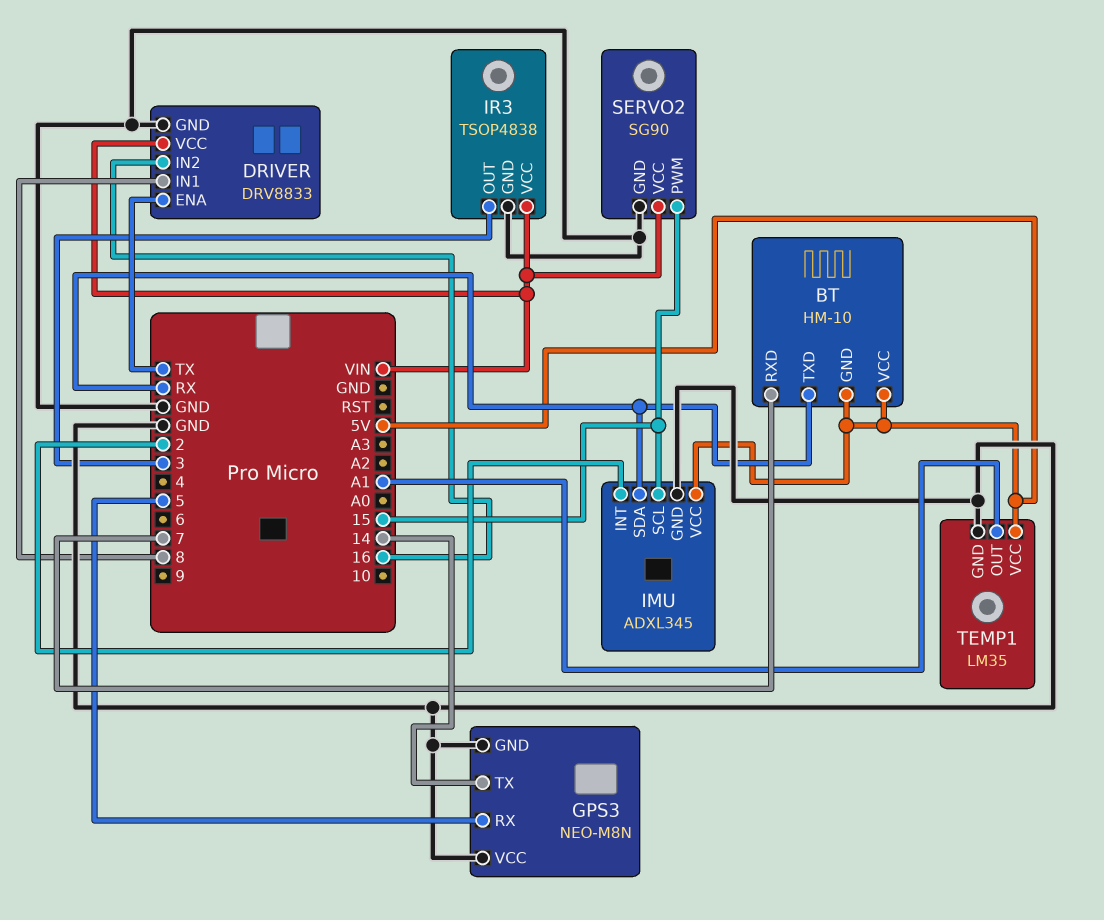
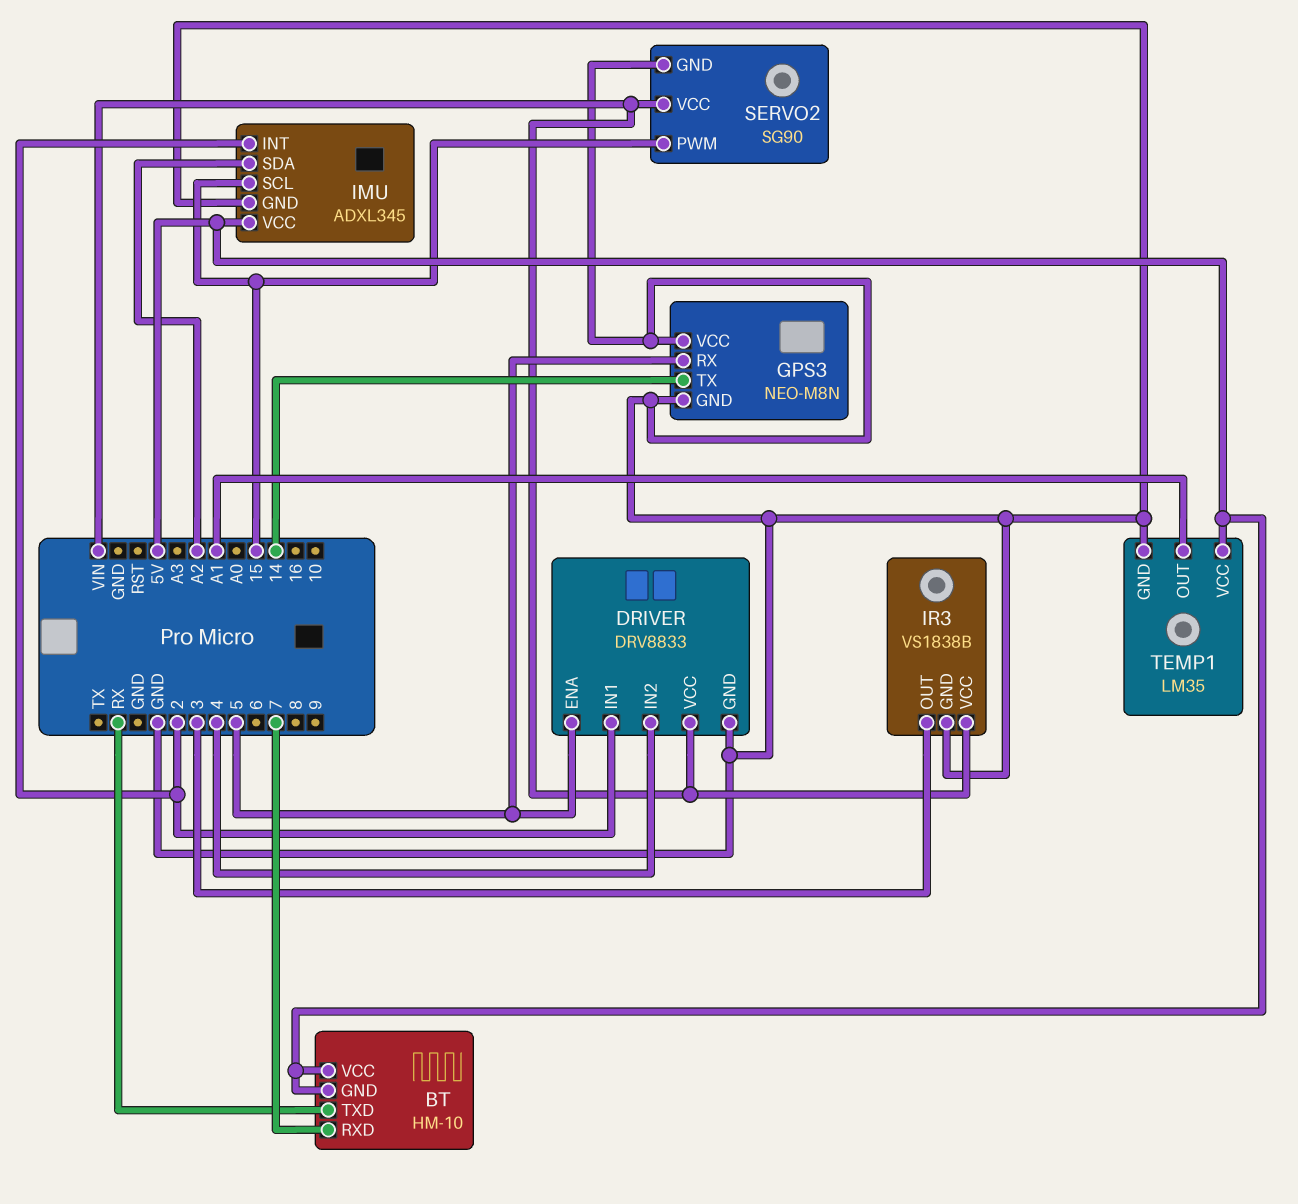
DRIVER pin ENA: TX -> 5
DRIVER pin IN1: 8 -> 2
DRIVER pin IN2: 16 -> 4
IMU pin SDA: RX -> A2
IR3: TSOP4838 -> VS1838B

